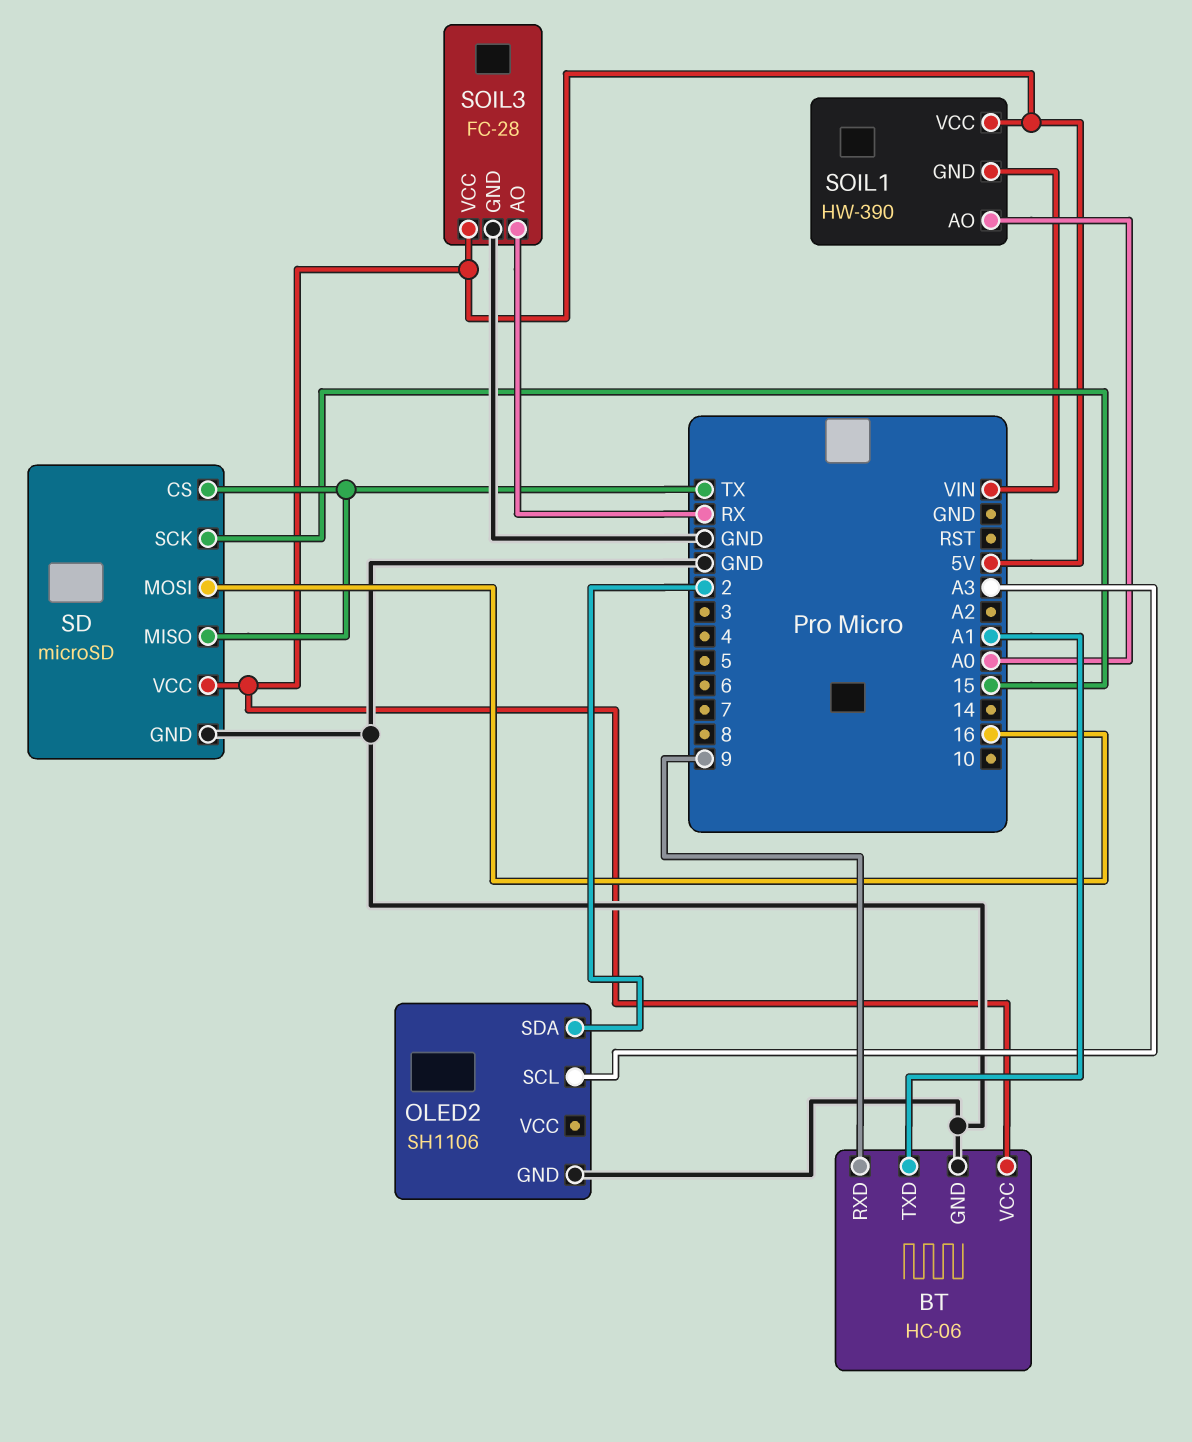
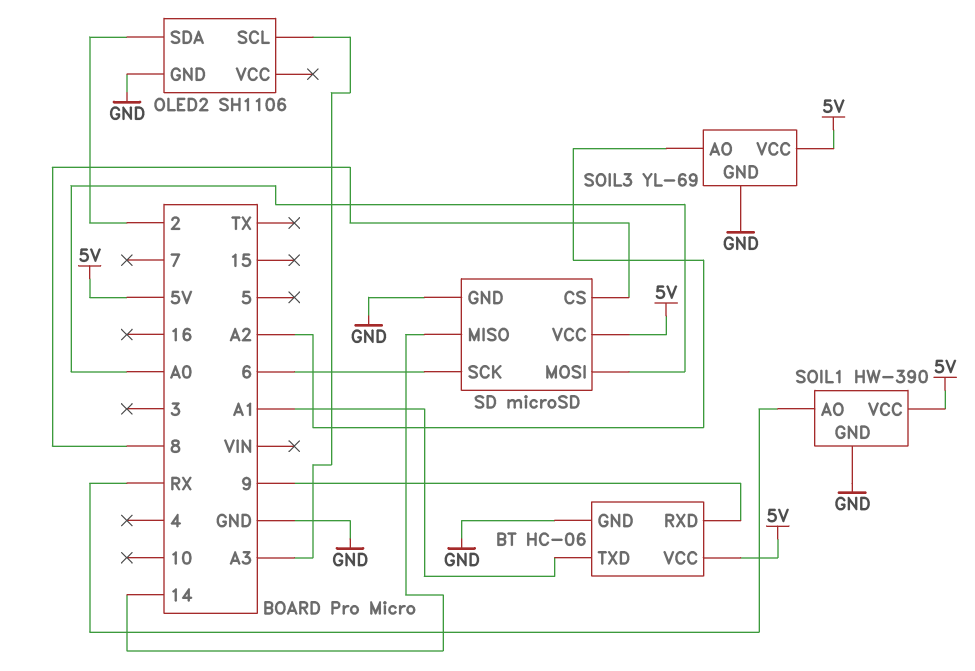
SD pin CS: TX -> 8
SD pin MISO: TX -> 14
SD pin MOSI: 16 -> A0
SD pin SCK: 15 -> 6
SOIL1 pin AO: A0 -> RX
SOIL1 pin GND: VIN -> GND
SOIL3: FC-28 -> YL-69
SOIL3 pin AO: RX -> A2

